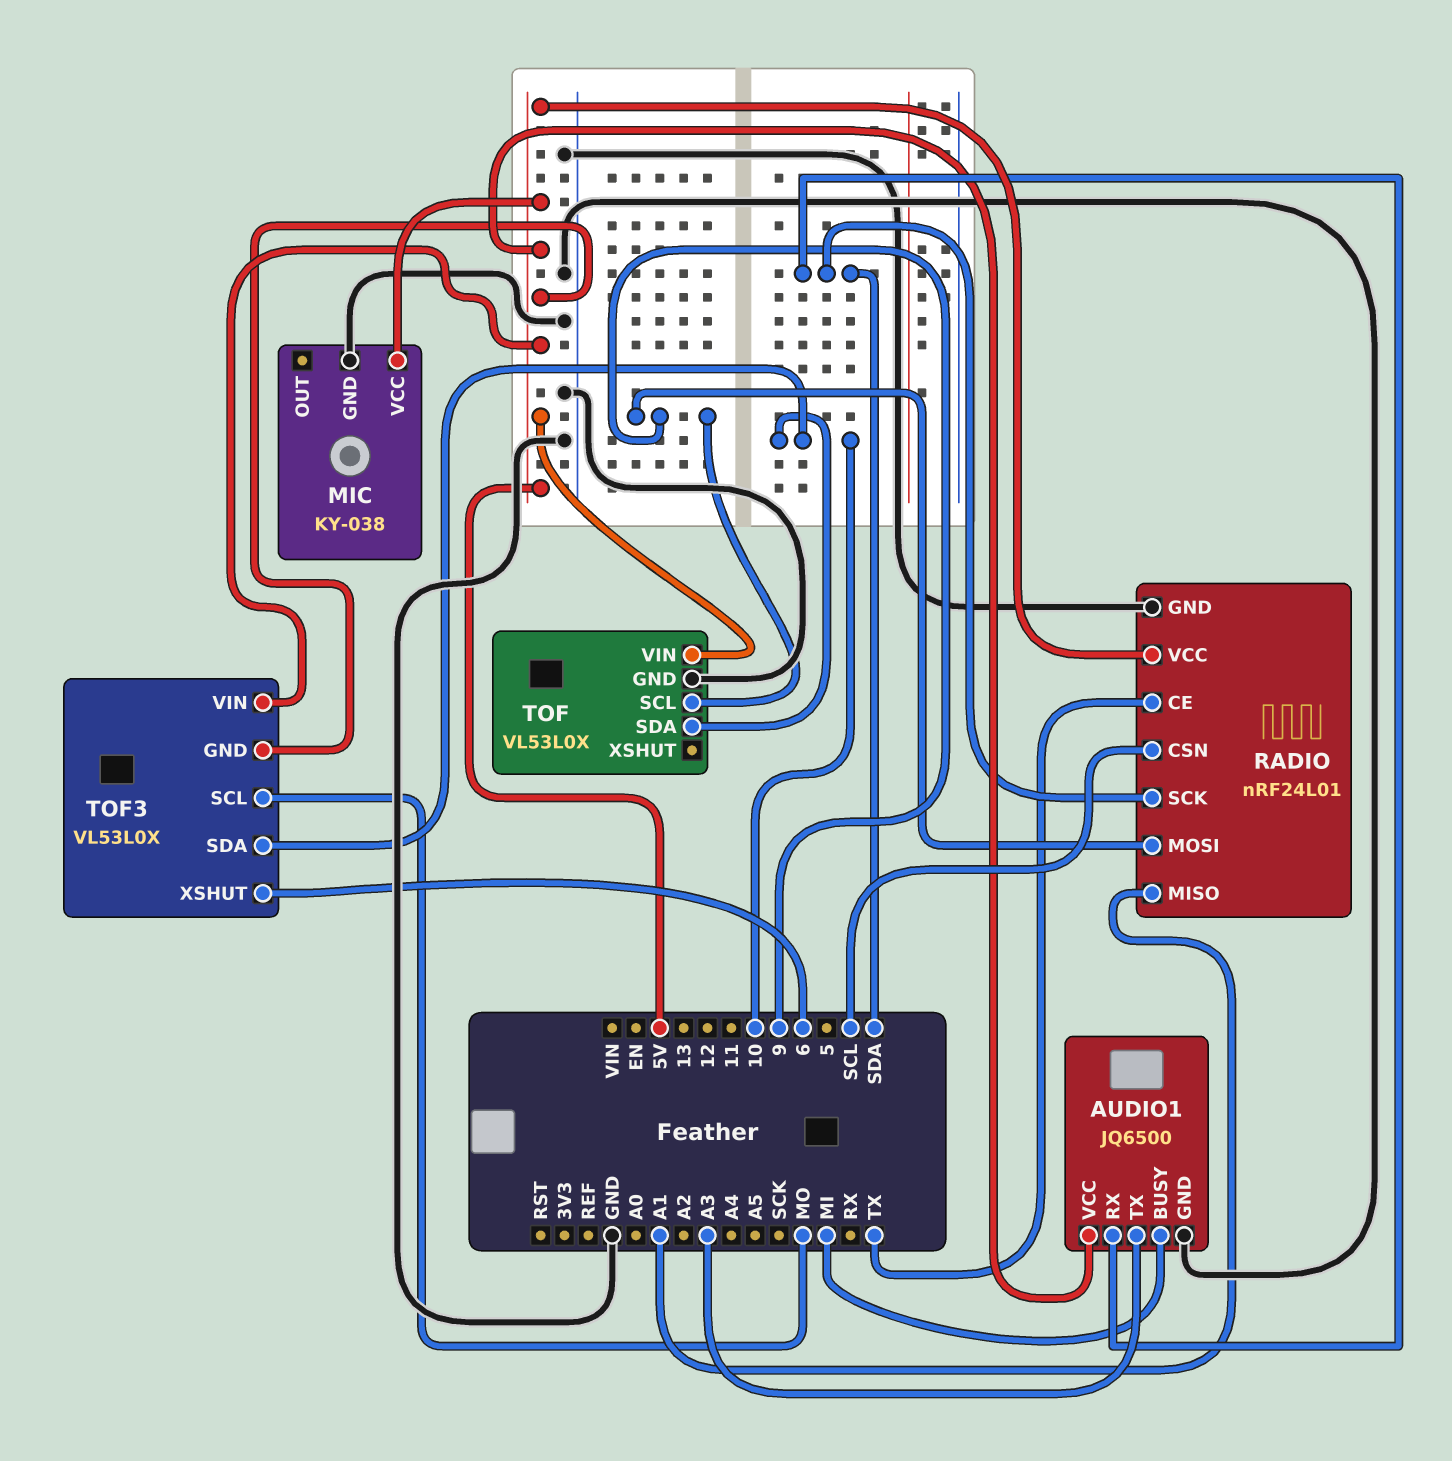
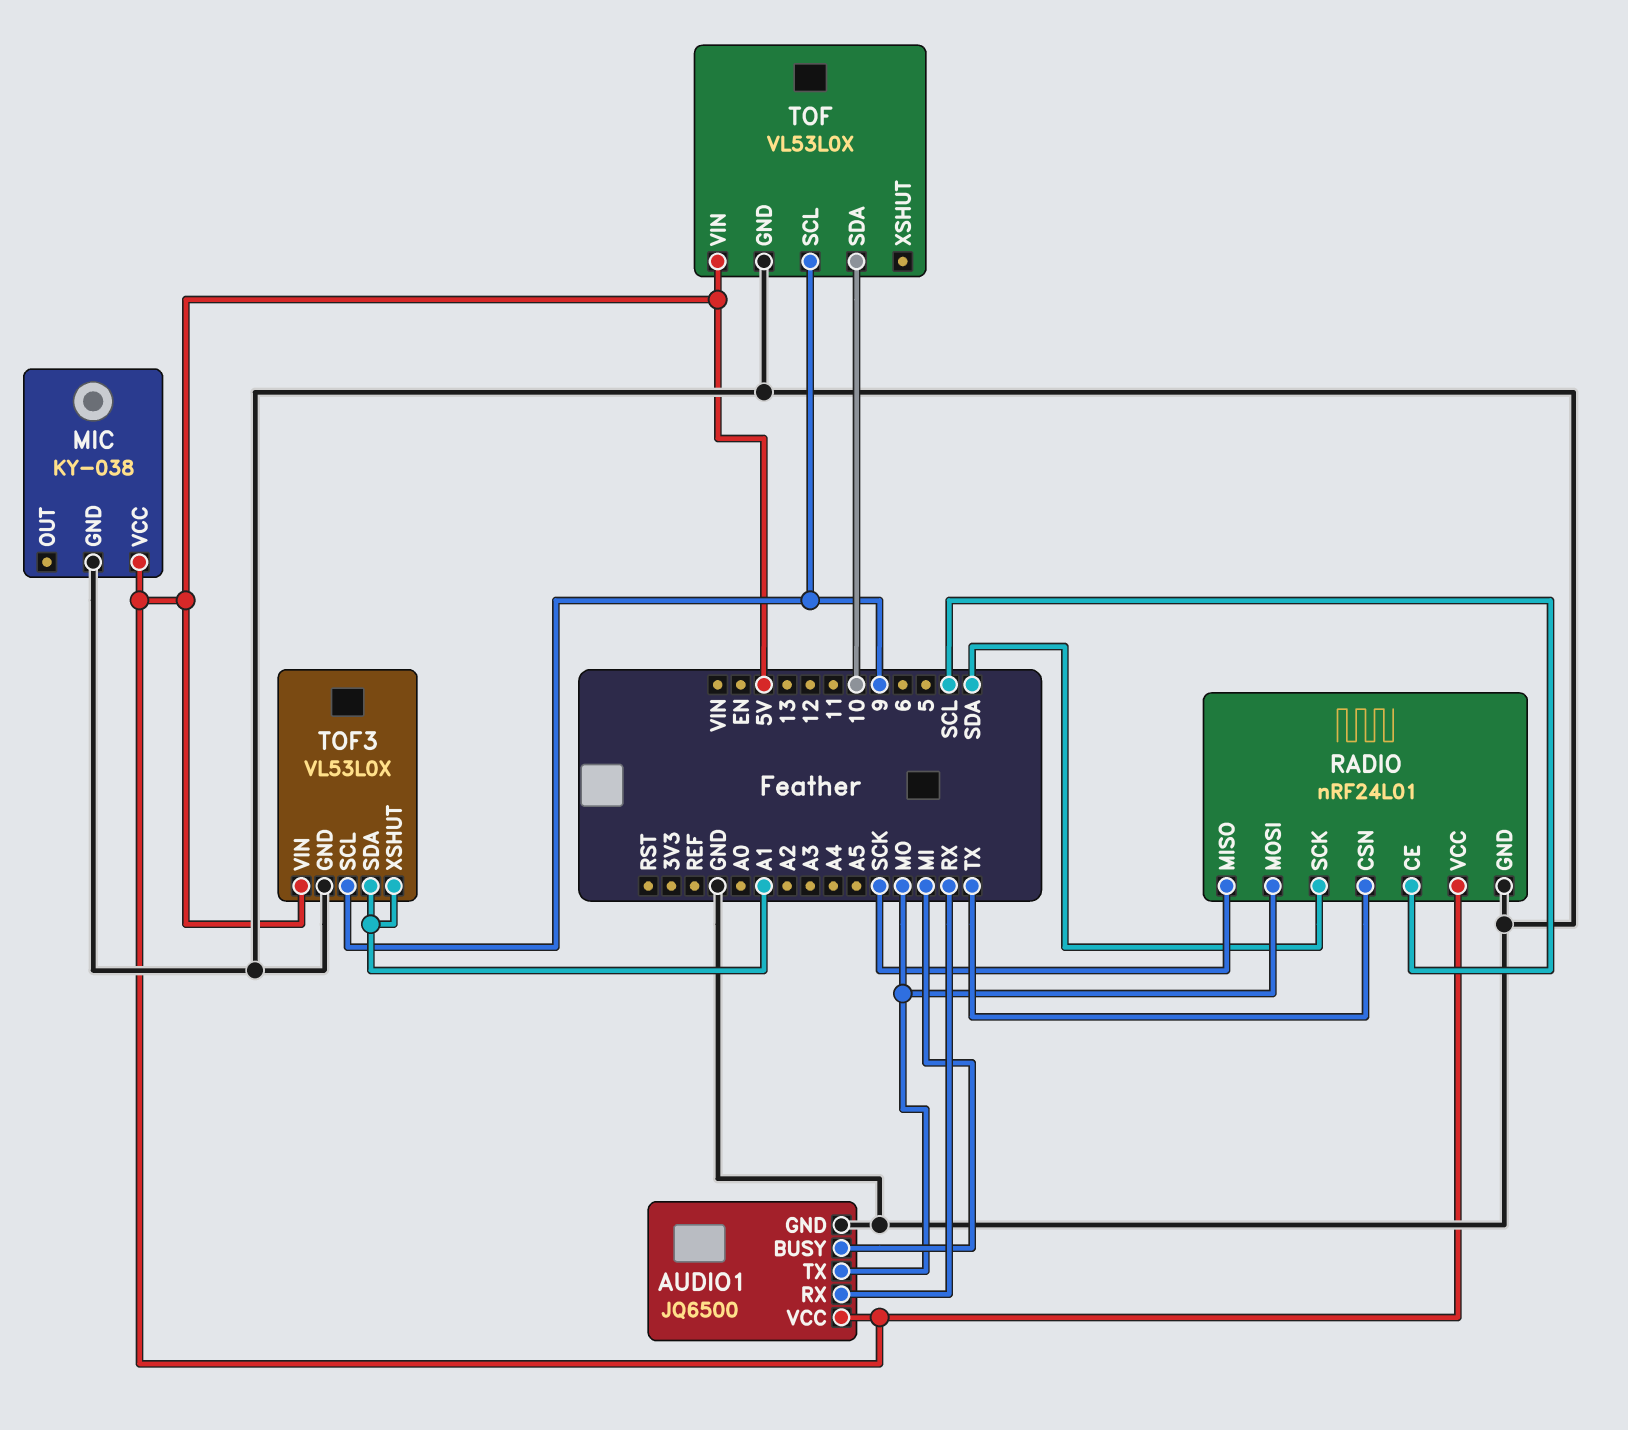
AUDIO1 pin RX: SDA -> RX
AUDIO1 pin TX: A3 -> MO
RADIO pin CE: TX -> SCL
RADIO pin CSN: SCL -> TX
RADIO pin MISO: A1 -> SCK
RADIO pin MOSI: 9 -> MO
TOF3 pin GND: 5V -> GND
TOF3 pin SCL: MO -> 9
TOF3 pin SDA: 10 -> A1
TOF3 pin XSHUT: 6 -> A1

